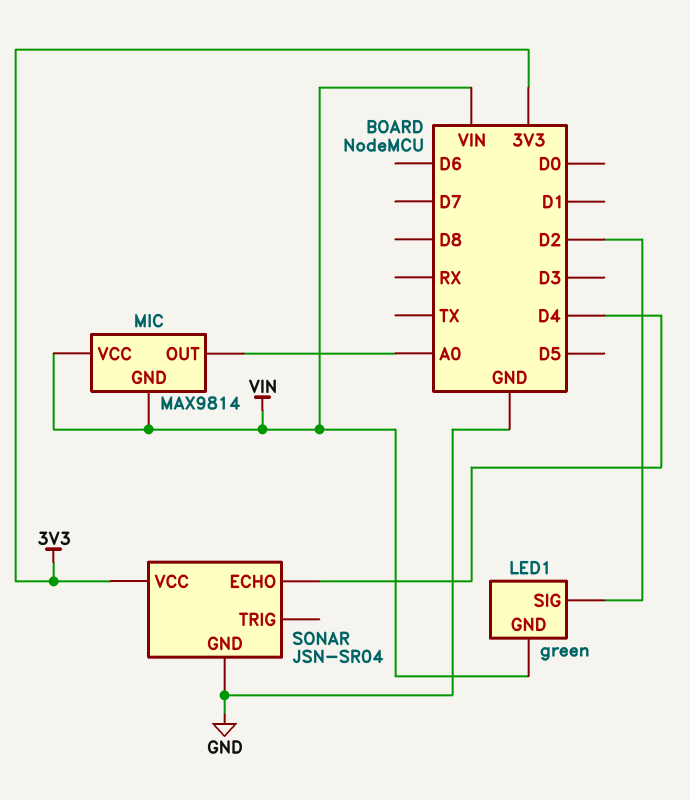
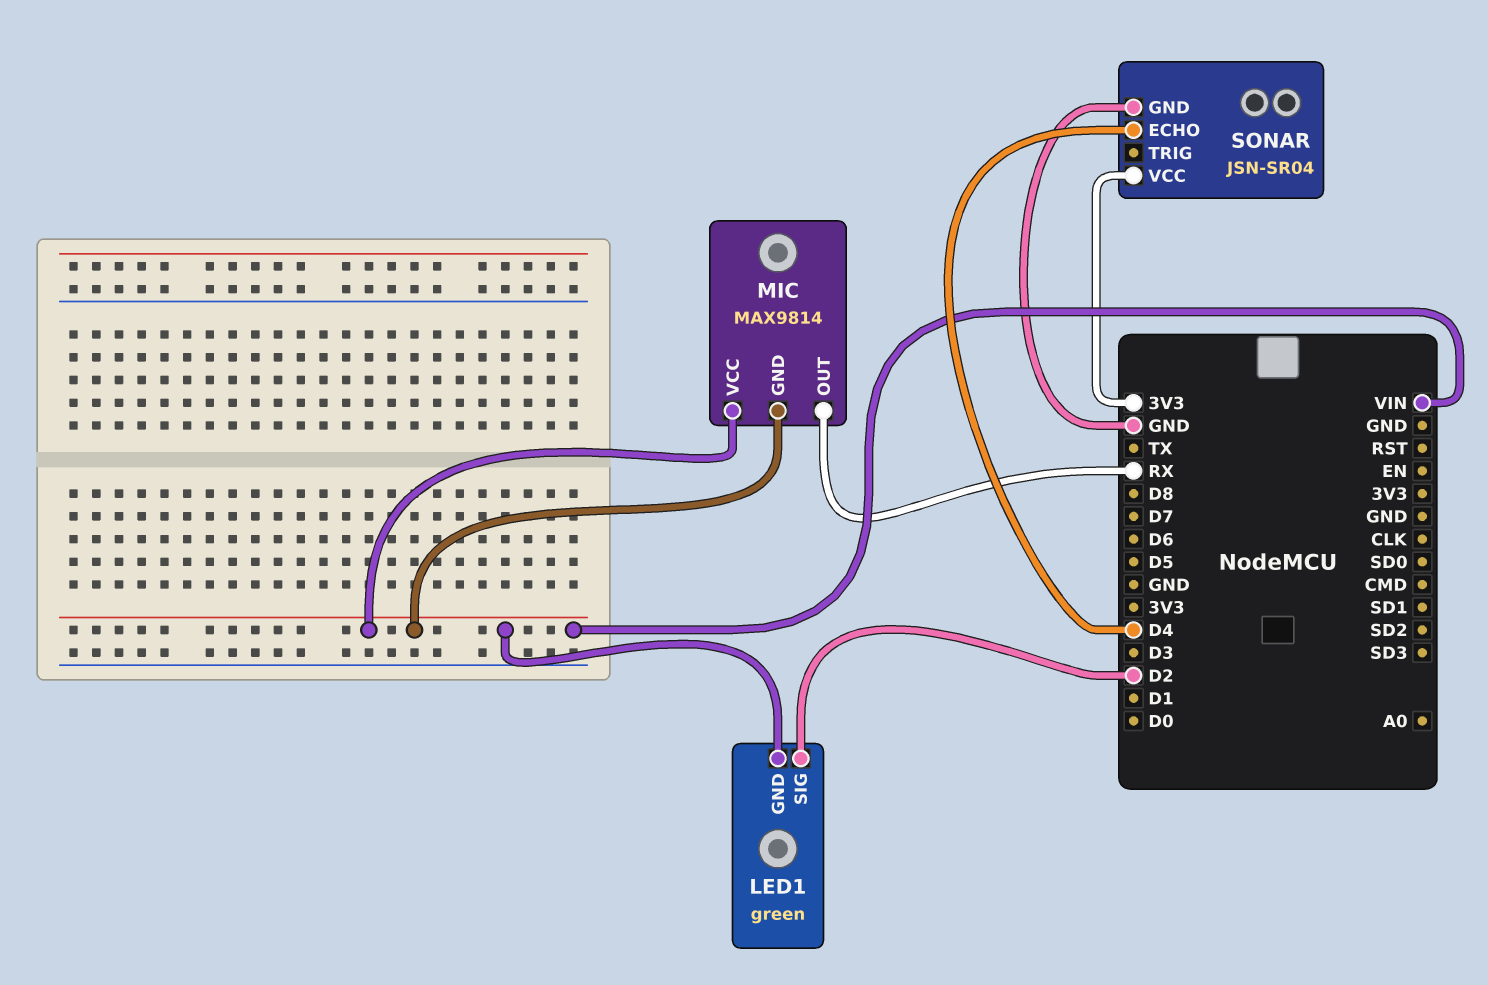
MIC pin OUT: A0 -> RX

